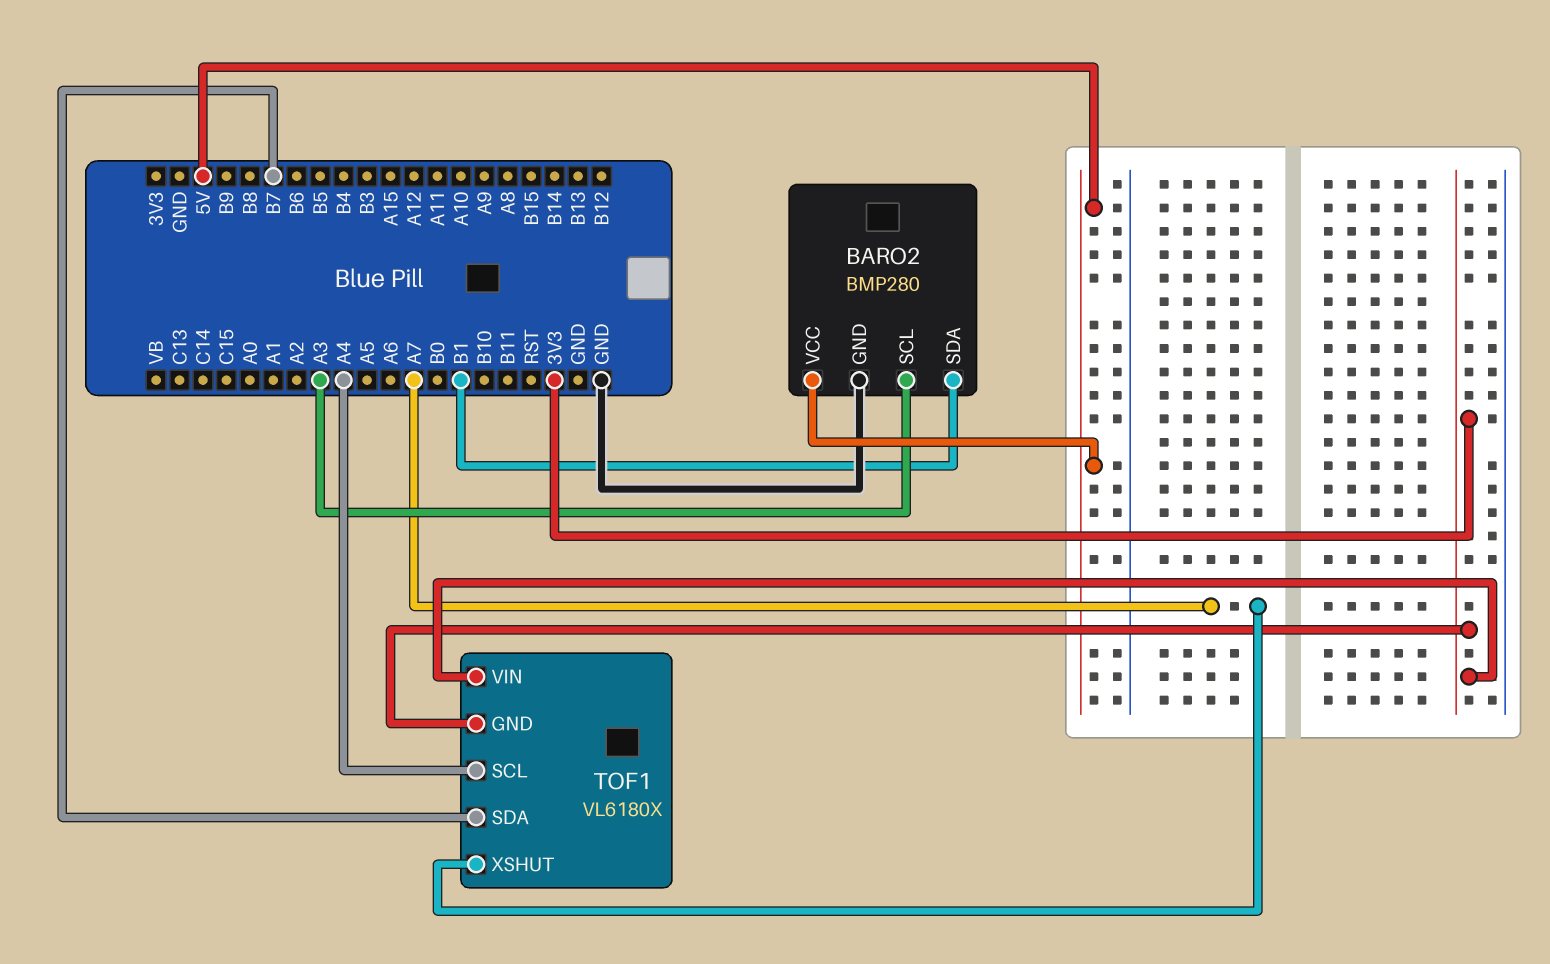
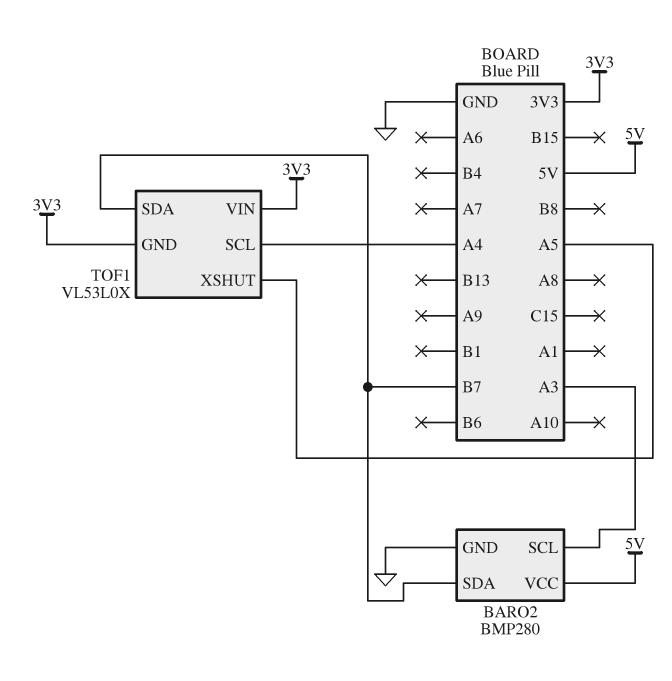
BARO2 pin SDA: B1 -> B7
TOF1: VL6180X -> VL53L0X
TOF1 pin XSHUT: A7 -> A5

